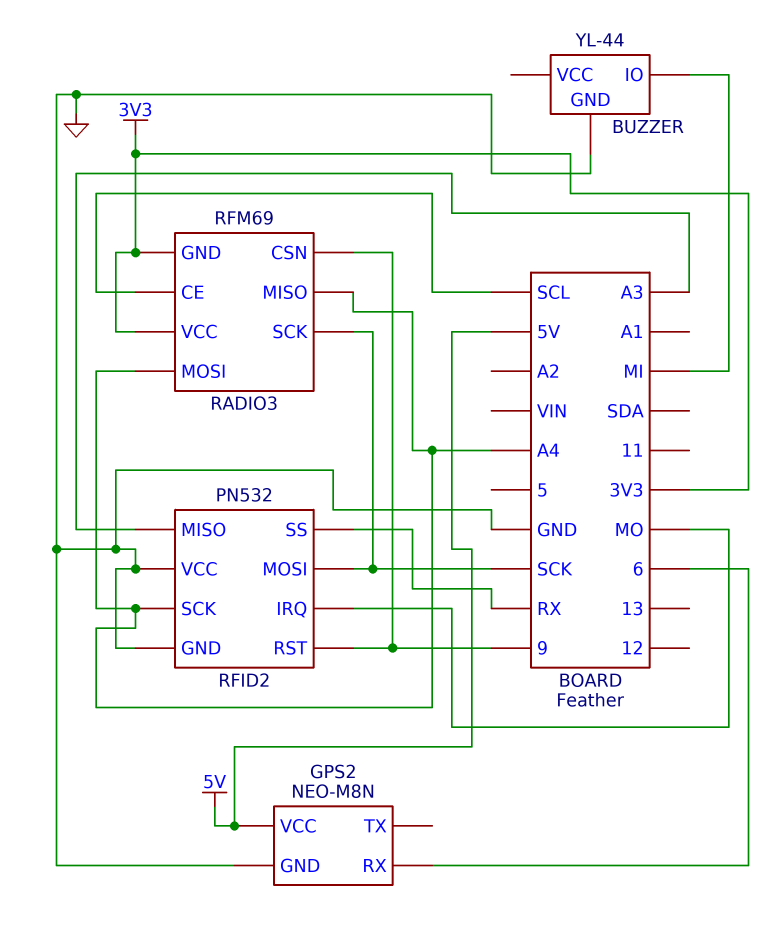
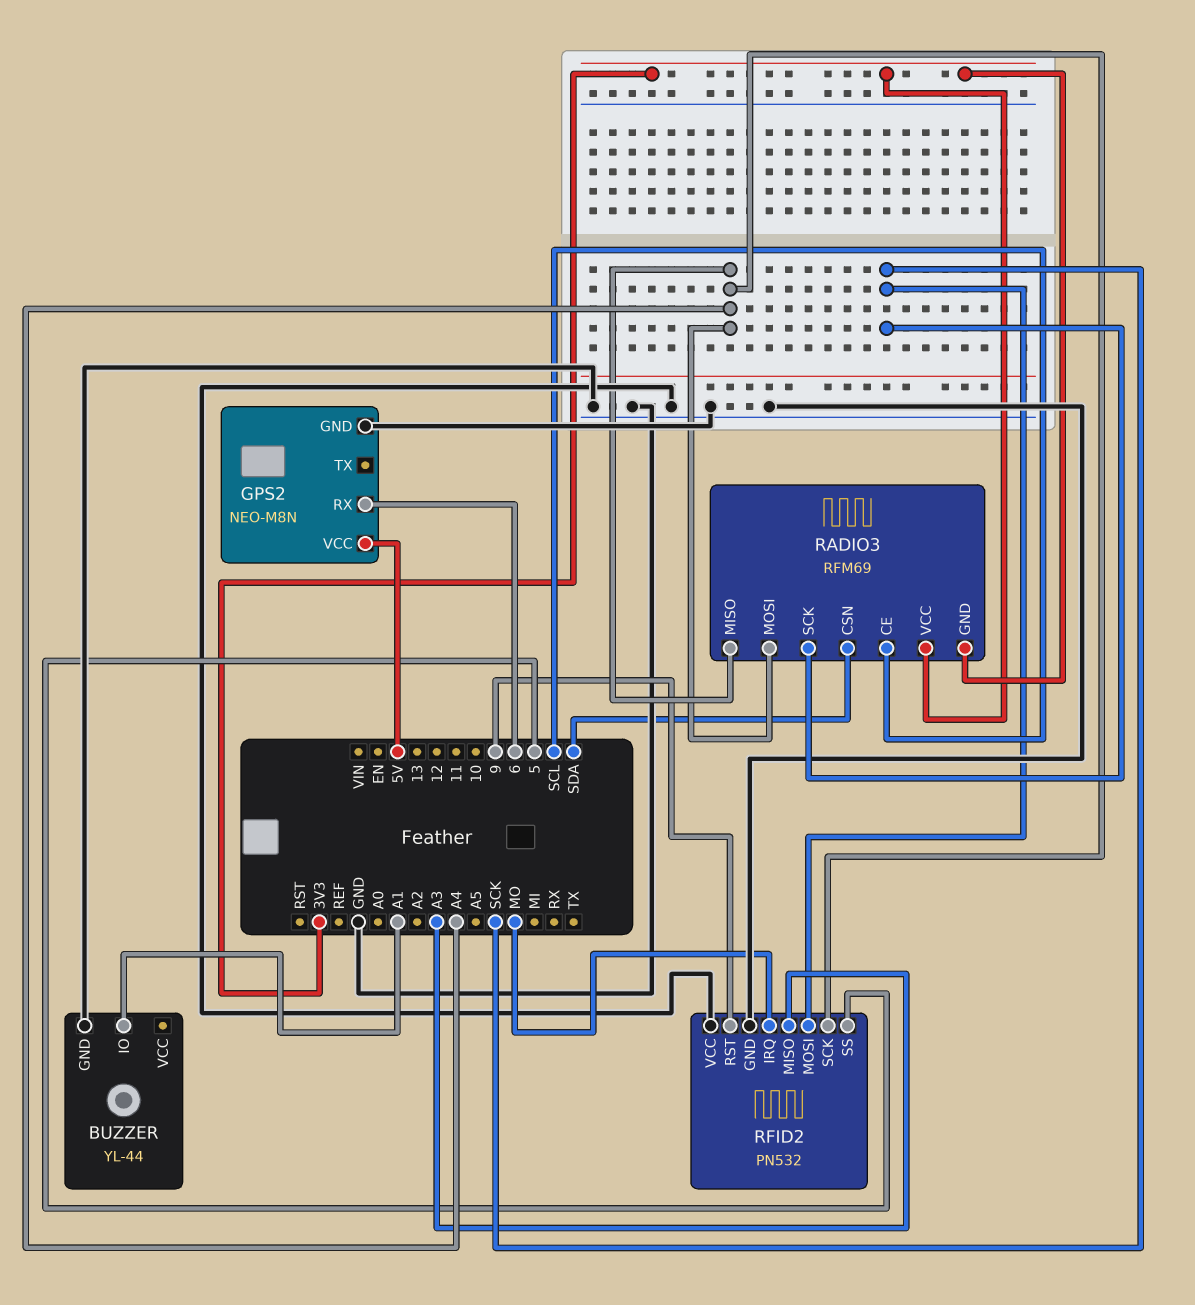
BUZZER pin IO: MI -> A1
RADIO3 pin CSN: 9 -> SDA
RFID2 pin SS: RX -> 5

